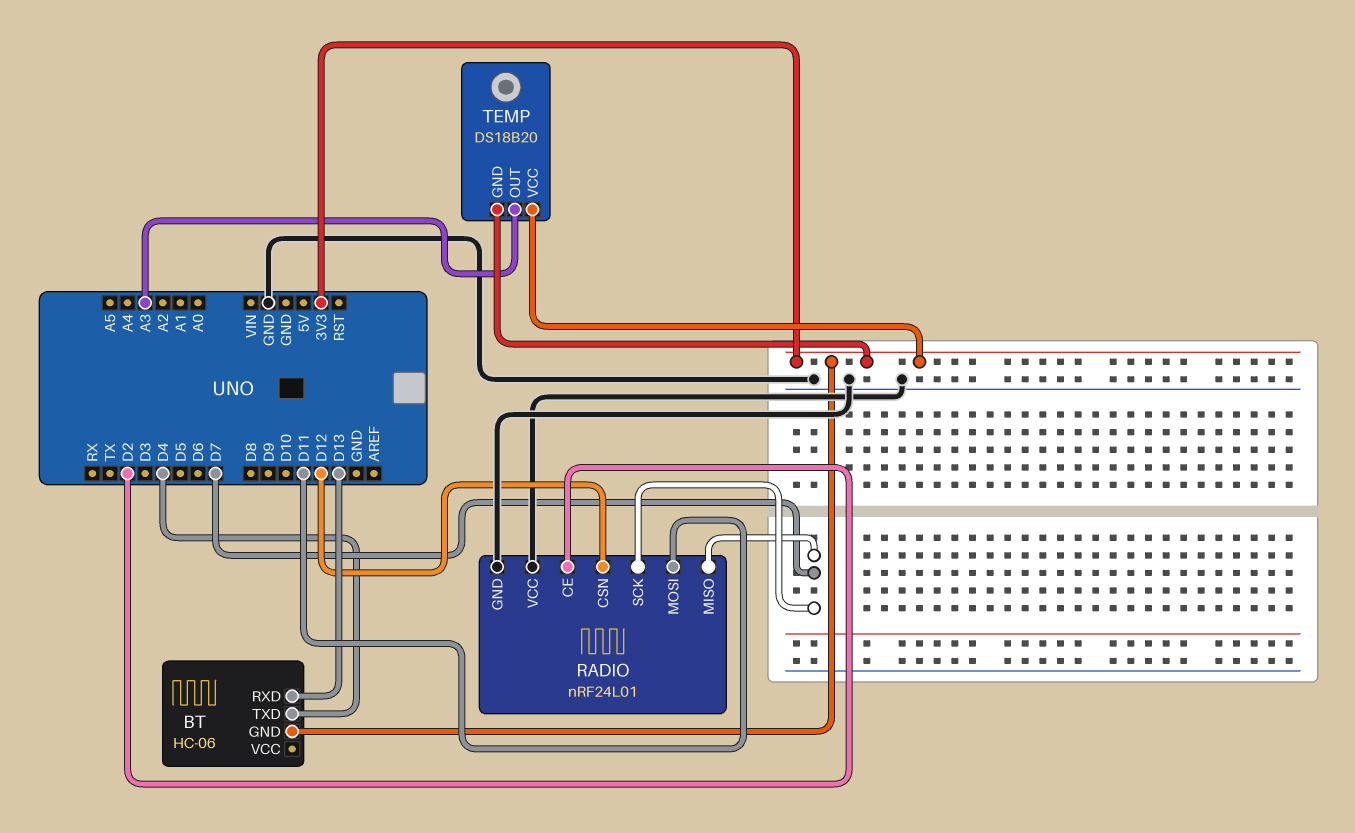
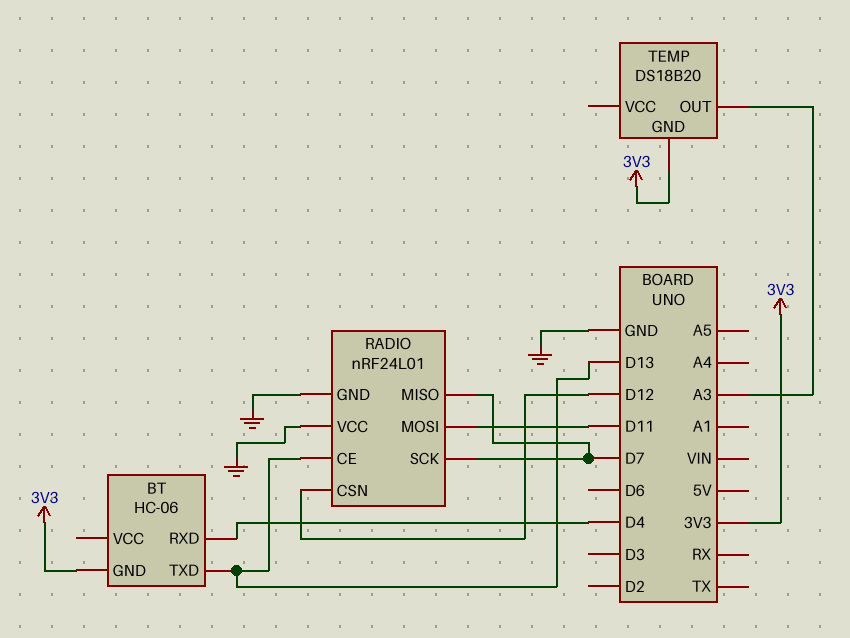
BT pin RXD: D13 -> D4
BT pin TXD: D4 -> D13
RADIO pin CE: D2 -> D13
TEMP pin VCC: 3V3 -> none

